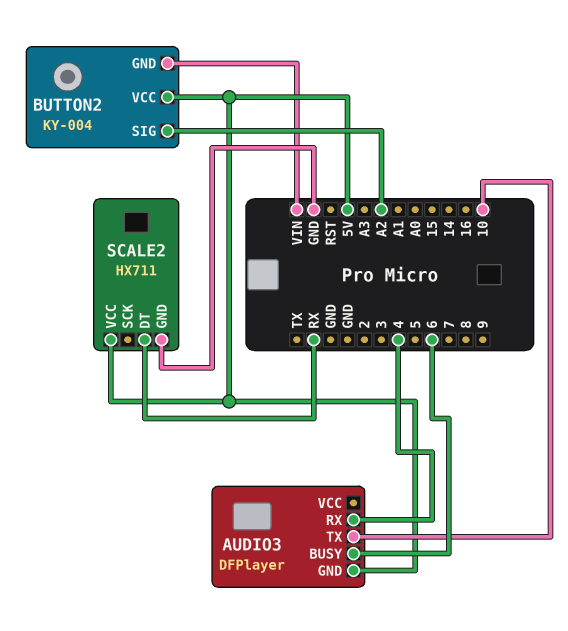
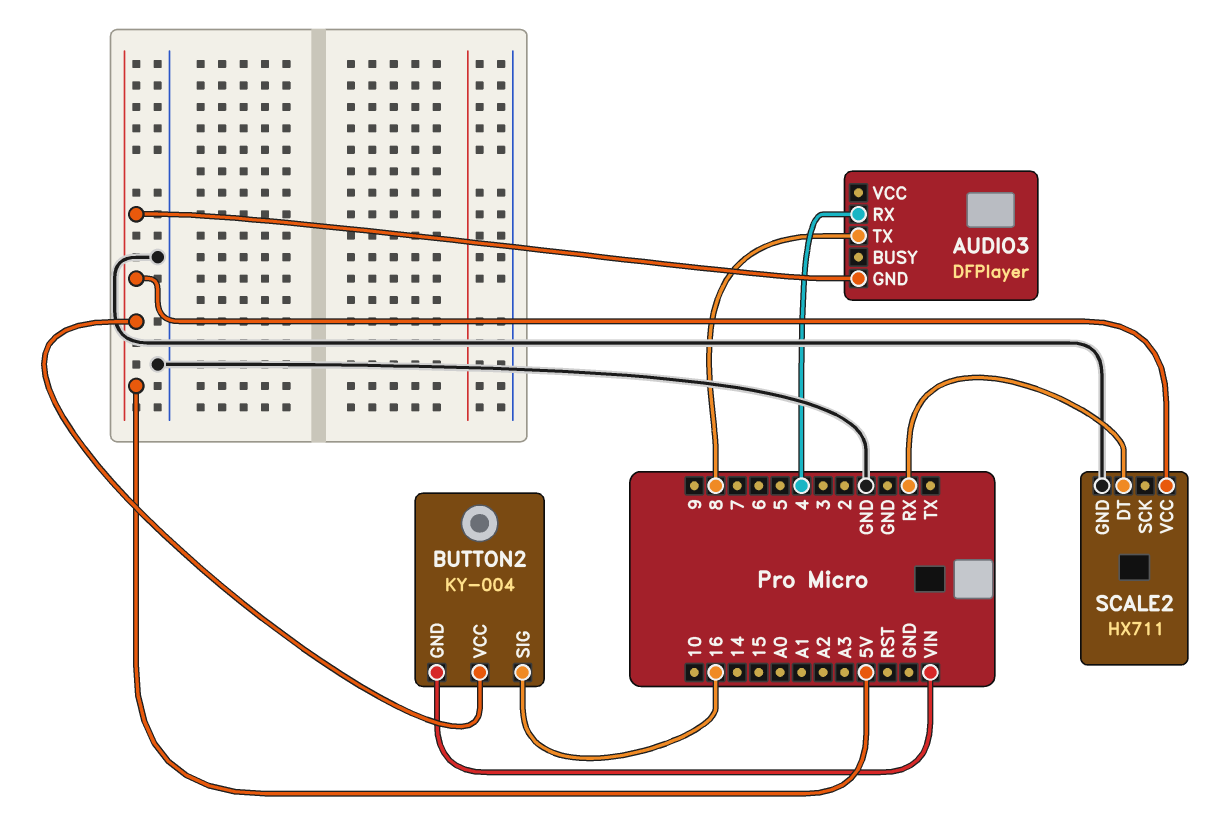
AUDIO3 pin BUSY: 6 -> none
AUDIO3 pin TX: 10 -> 8
BUTTON2 pin SIG: A2 -> 16

